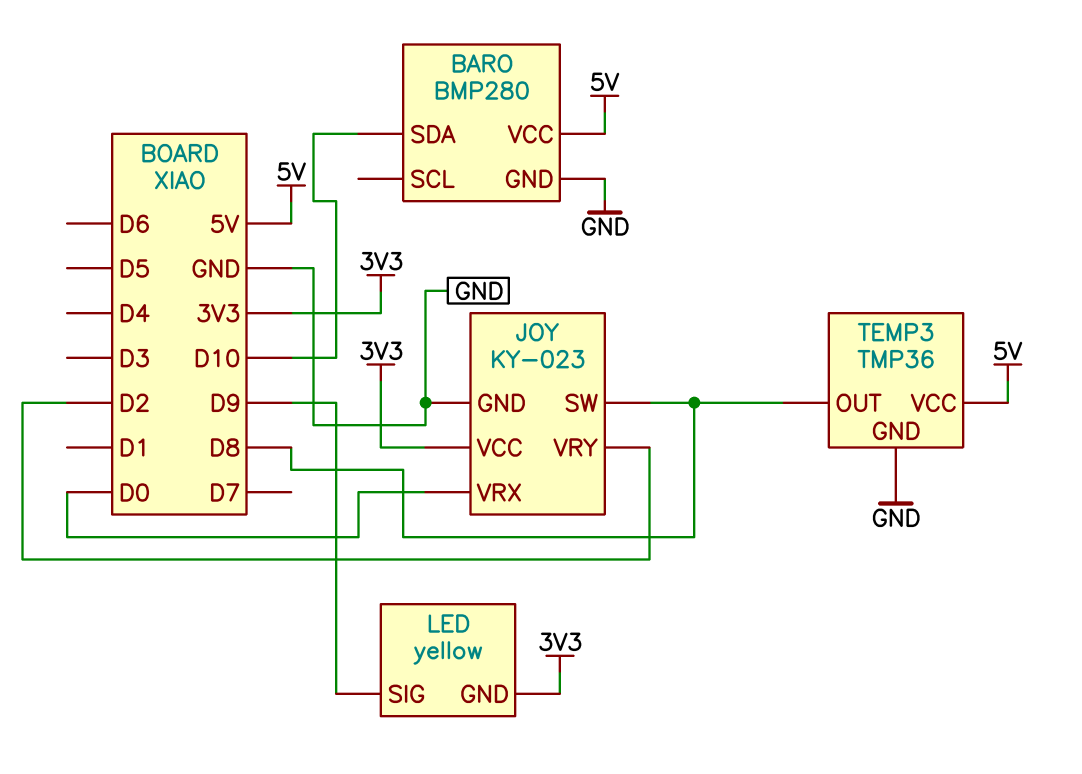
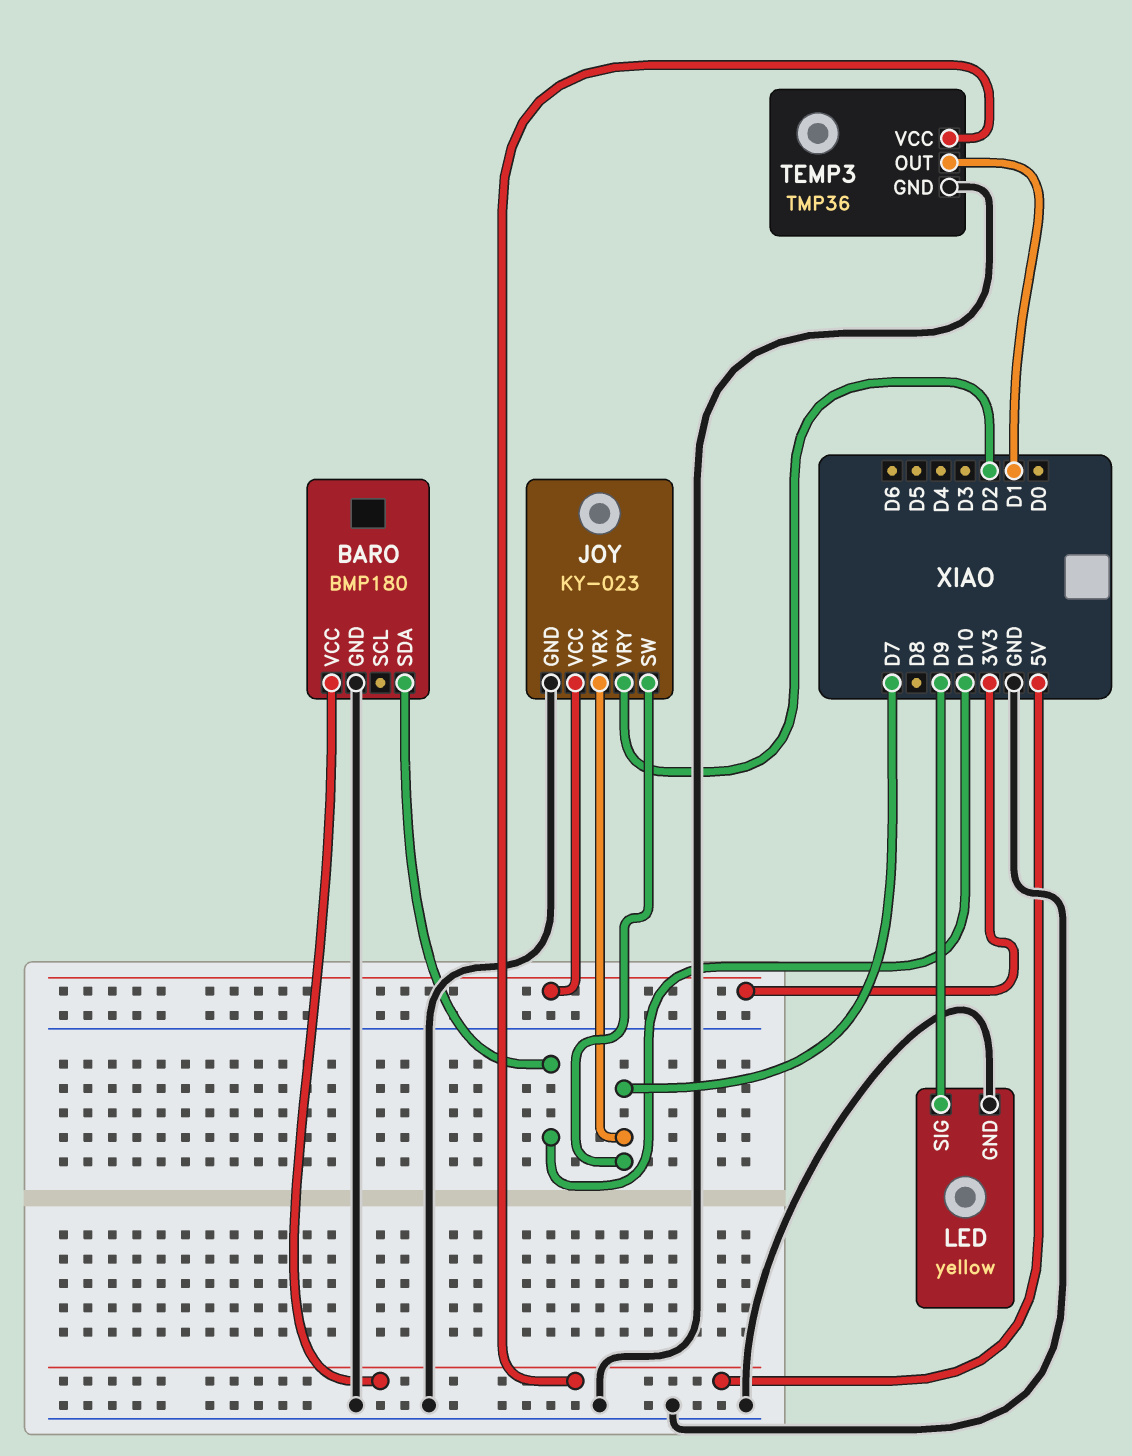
BARO: BMP280 -> BMP180
JOY pin SW: D8 -> D7
JOY pin VRX: D0 -> D7
LED pin GND: 3V3 -> GND
TEMP3 pin OUT: D8 -> D1

